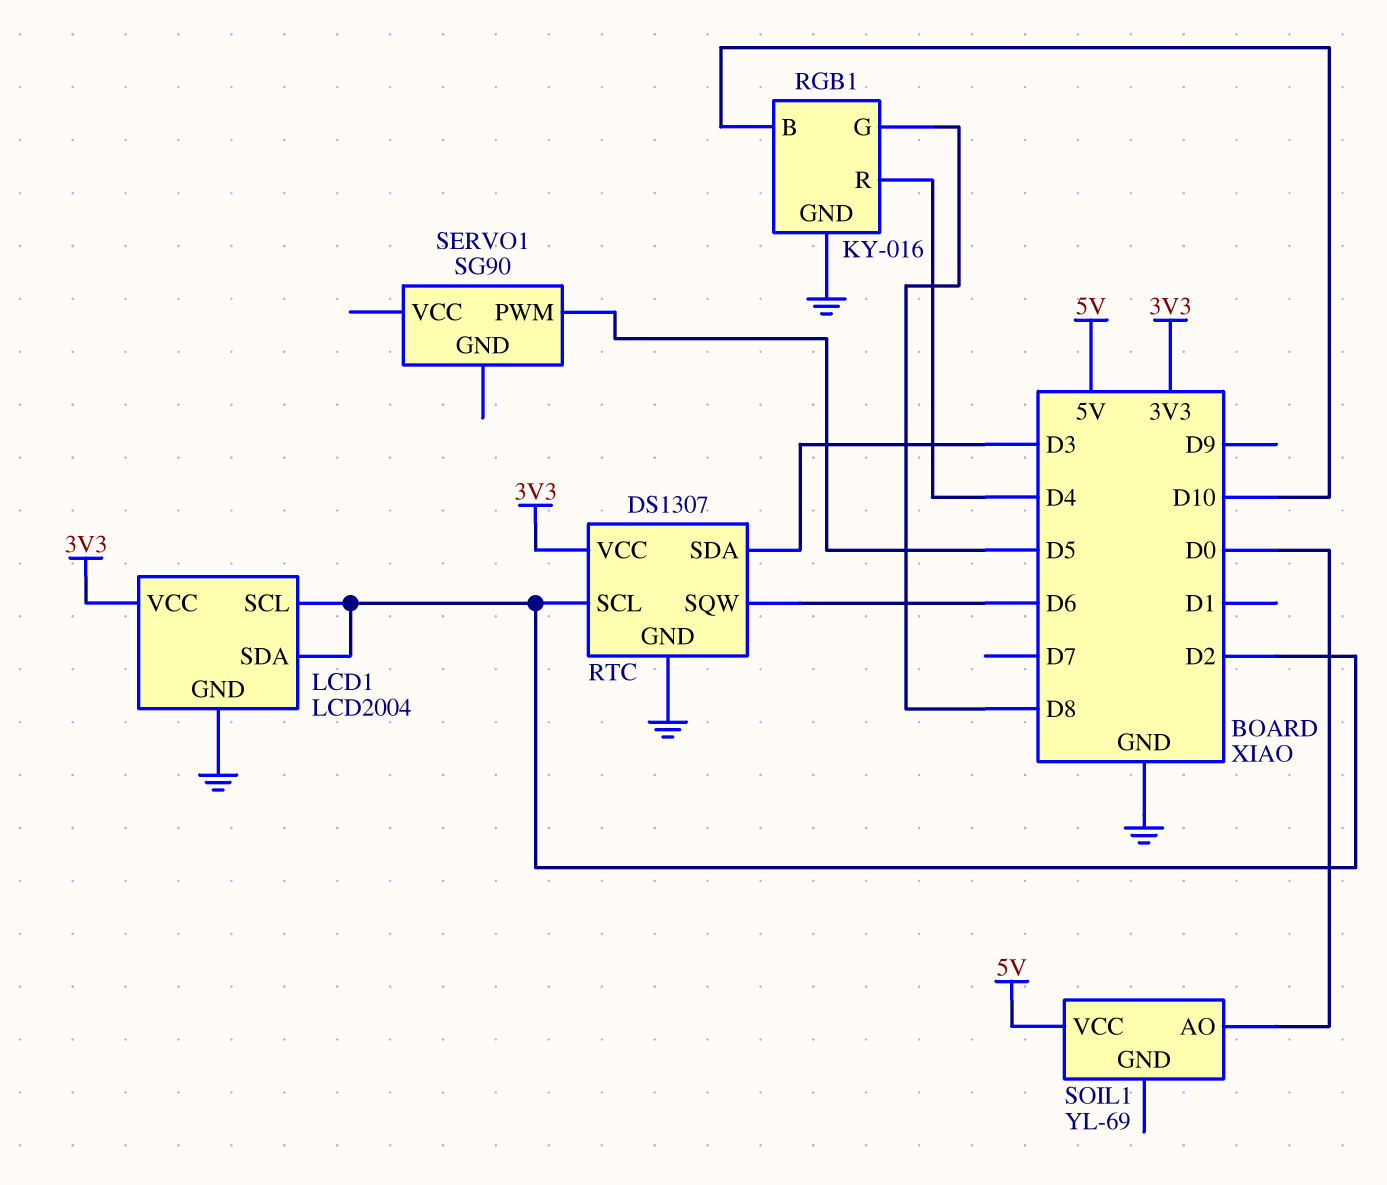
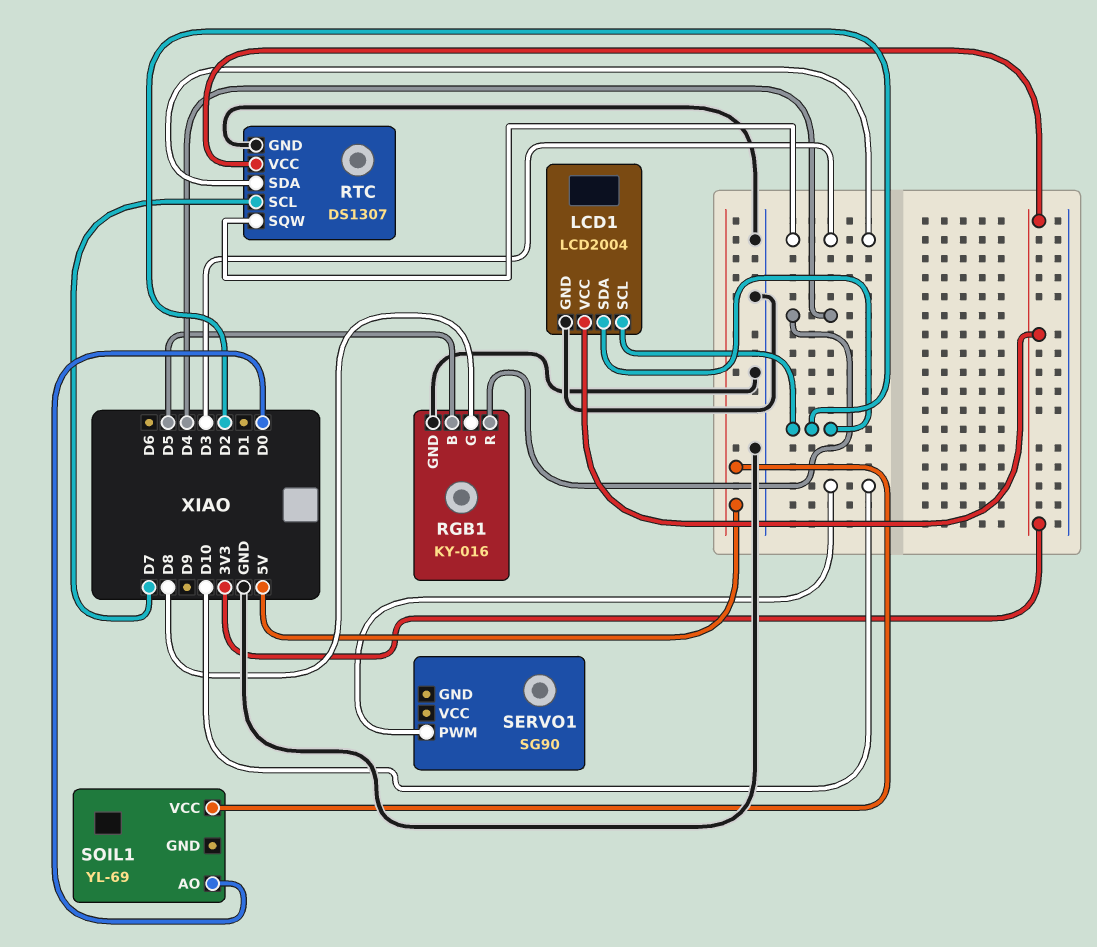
RGB1 pin B: D10 -> D5
RTC pin SCL: D2 -> D7
RTC pin SQW: D6 -> D3
SERVO1 pin PWM: D5 -> D10

